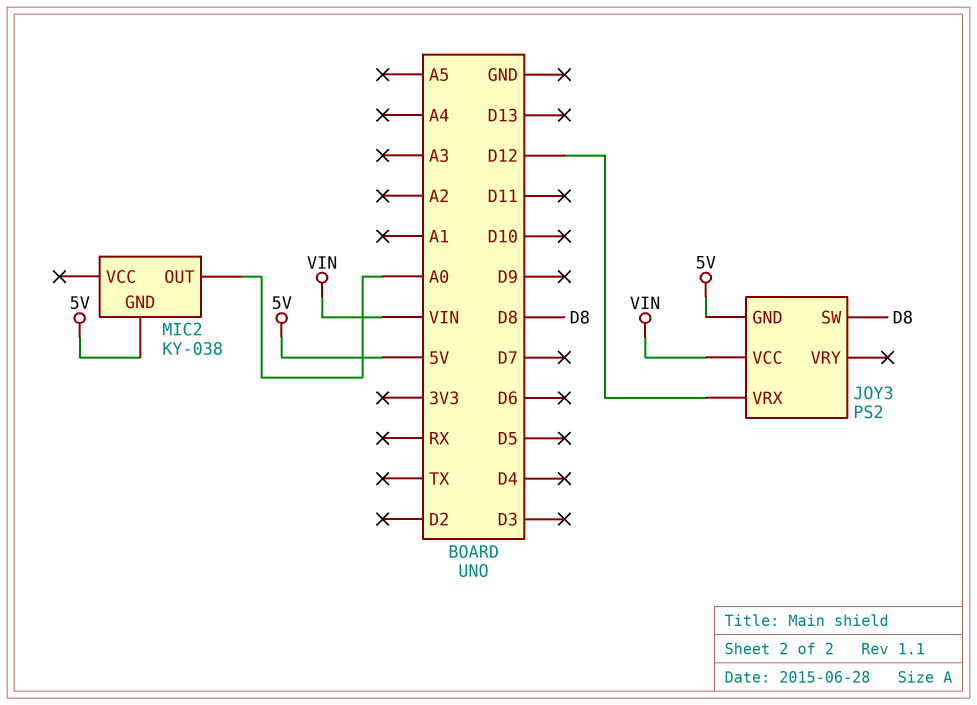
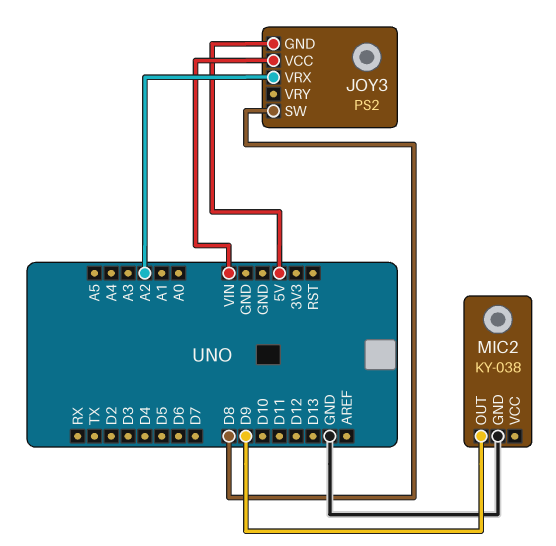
JOY3 pin VRX: D12 -> A2
MIC2 pin GND: 5V -> GND
MIC2 pin OUT: A0 -> D9

